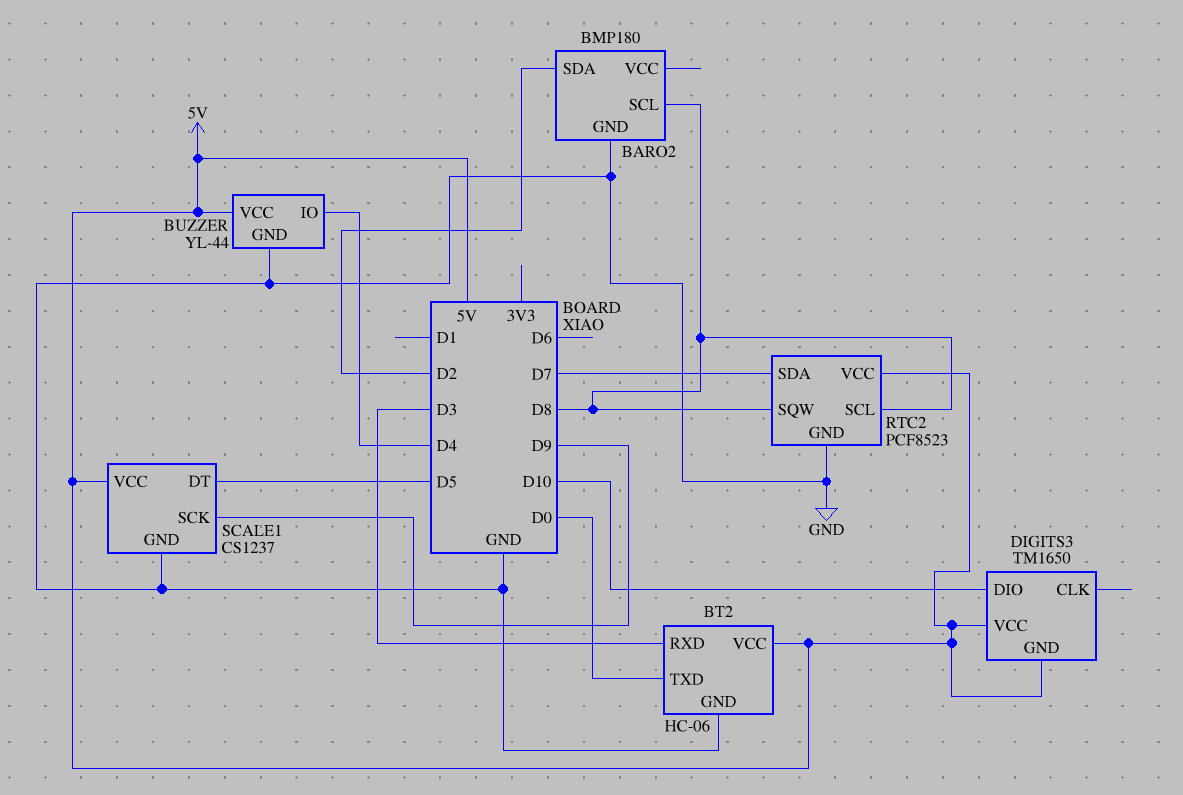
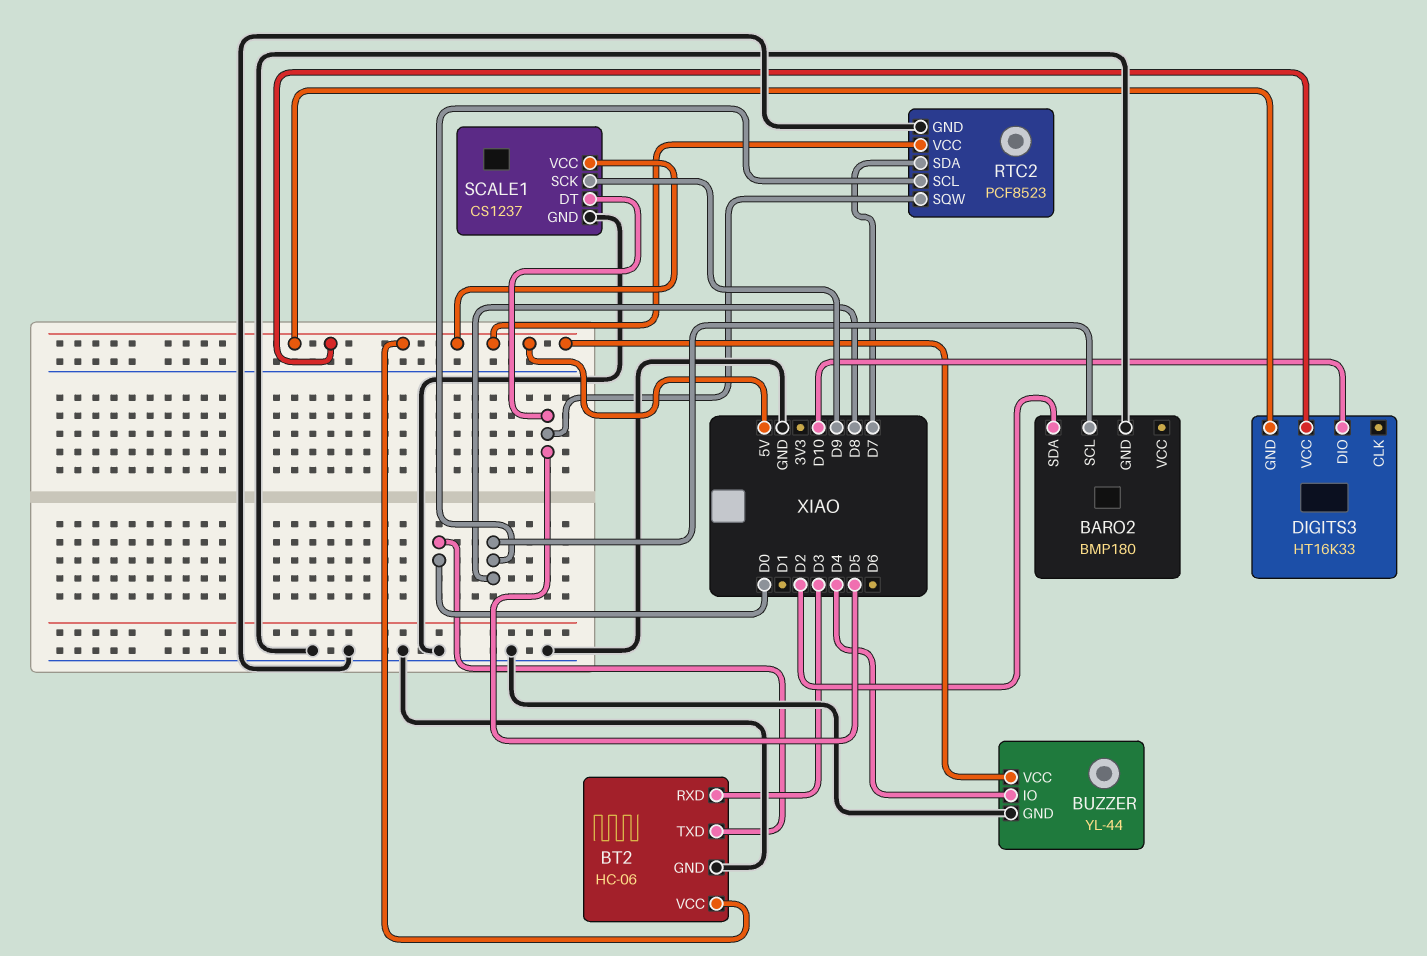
DIGITS3: TM1650 -> HT16K33
RTC2 pin SQW: D8 -> D5

